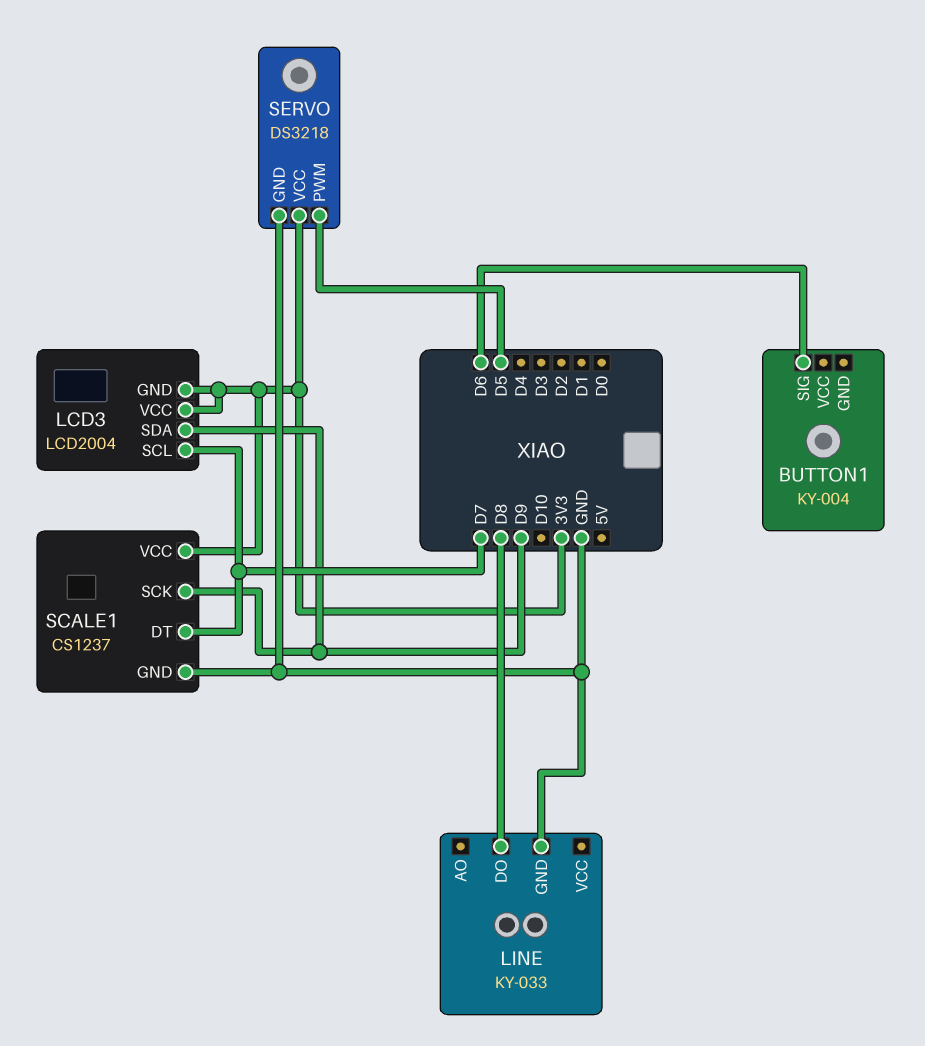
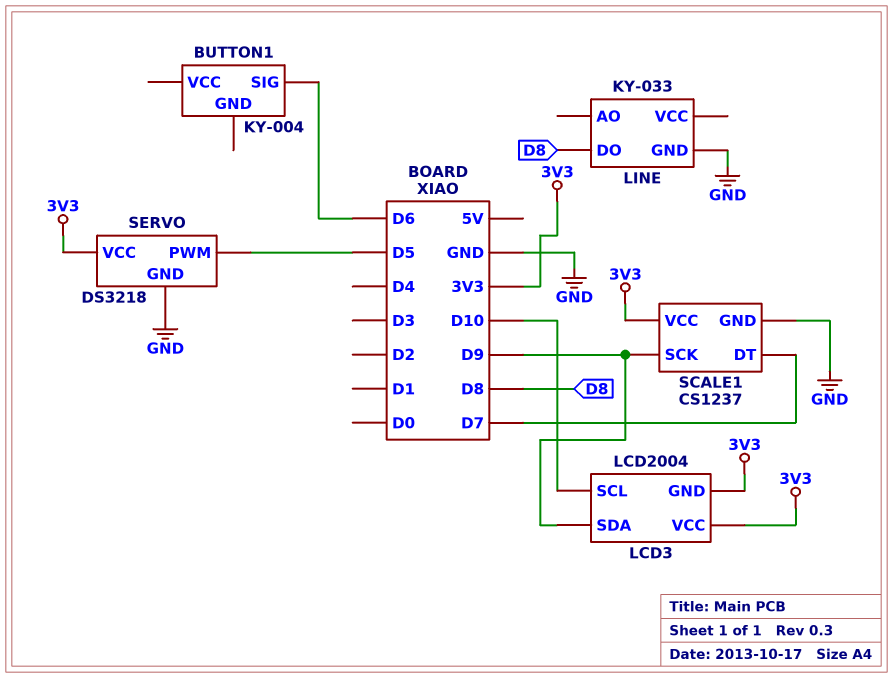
LCD3 pin SCL: D7 -> D10

